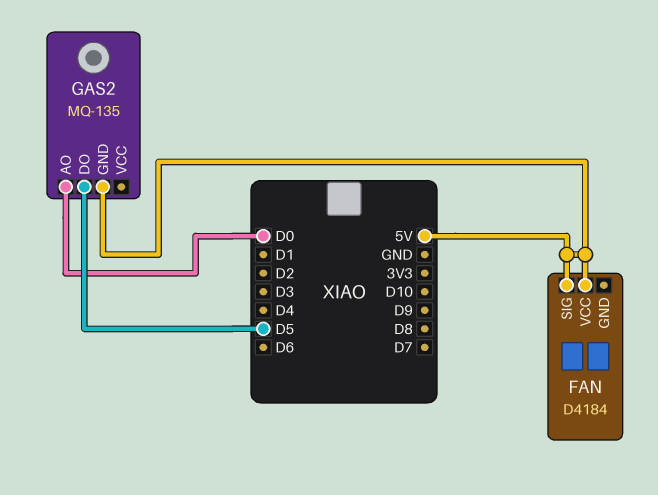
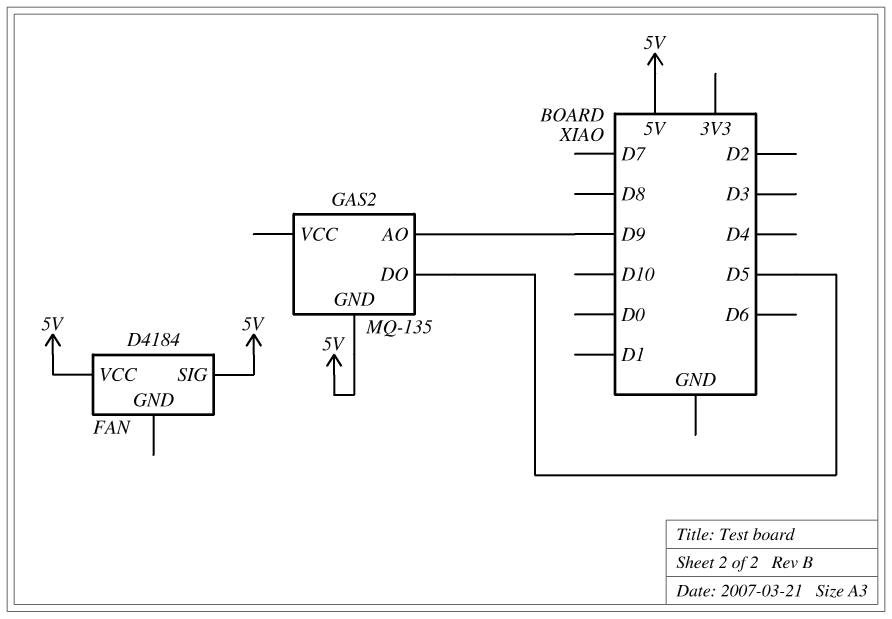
GAS2 pin AO: D0 -> D9

